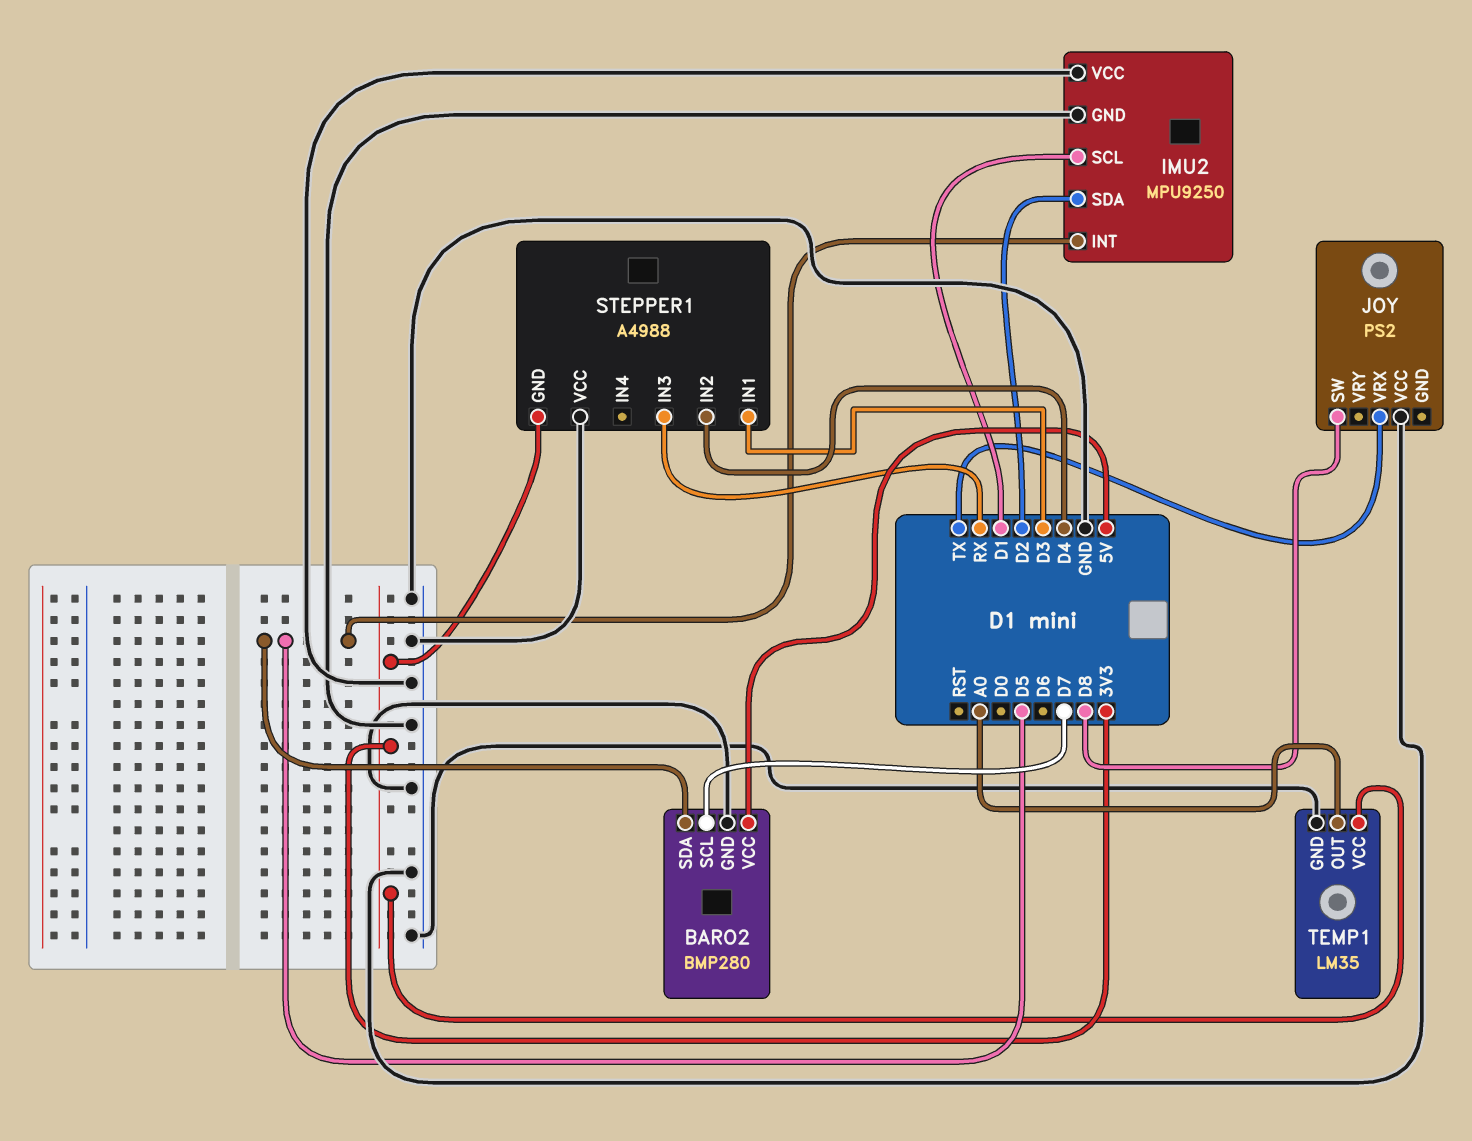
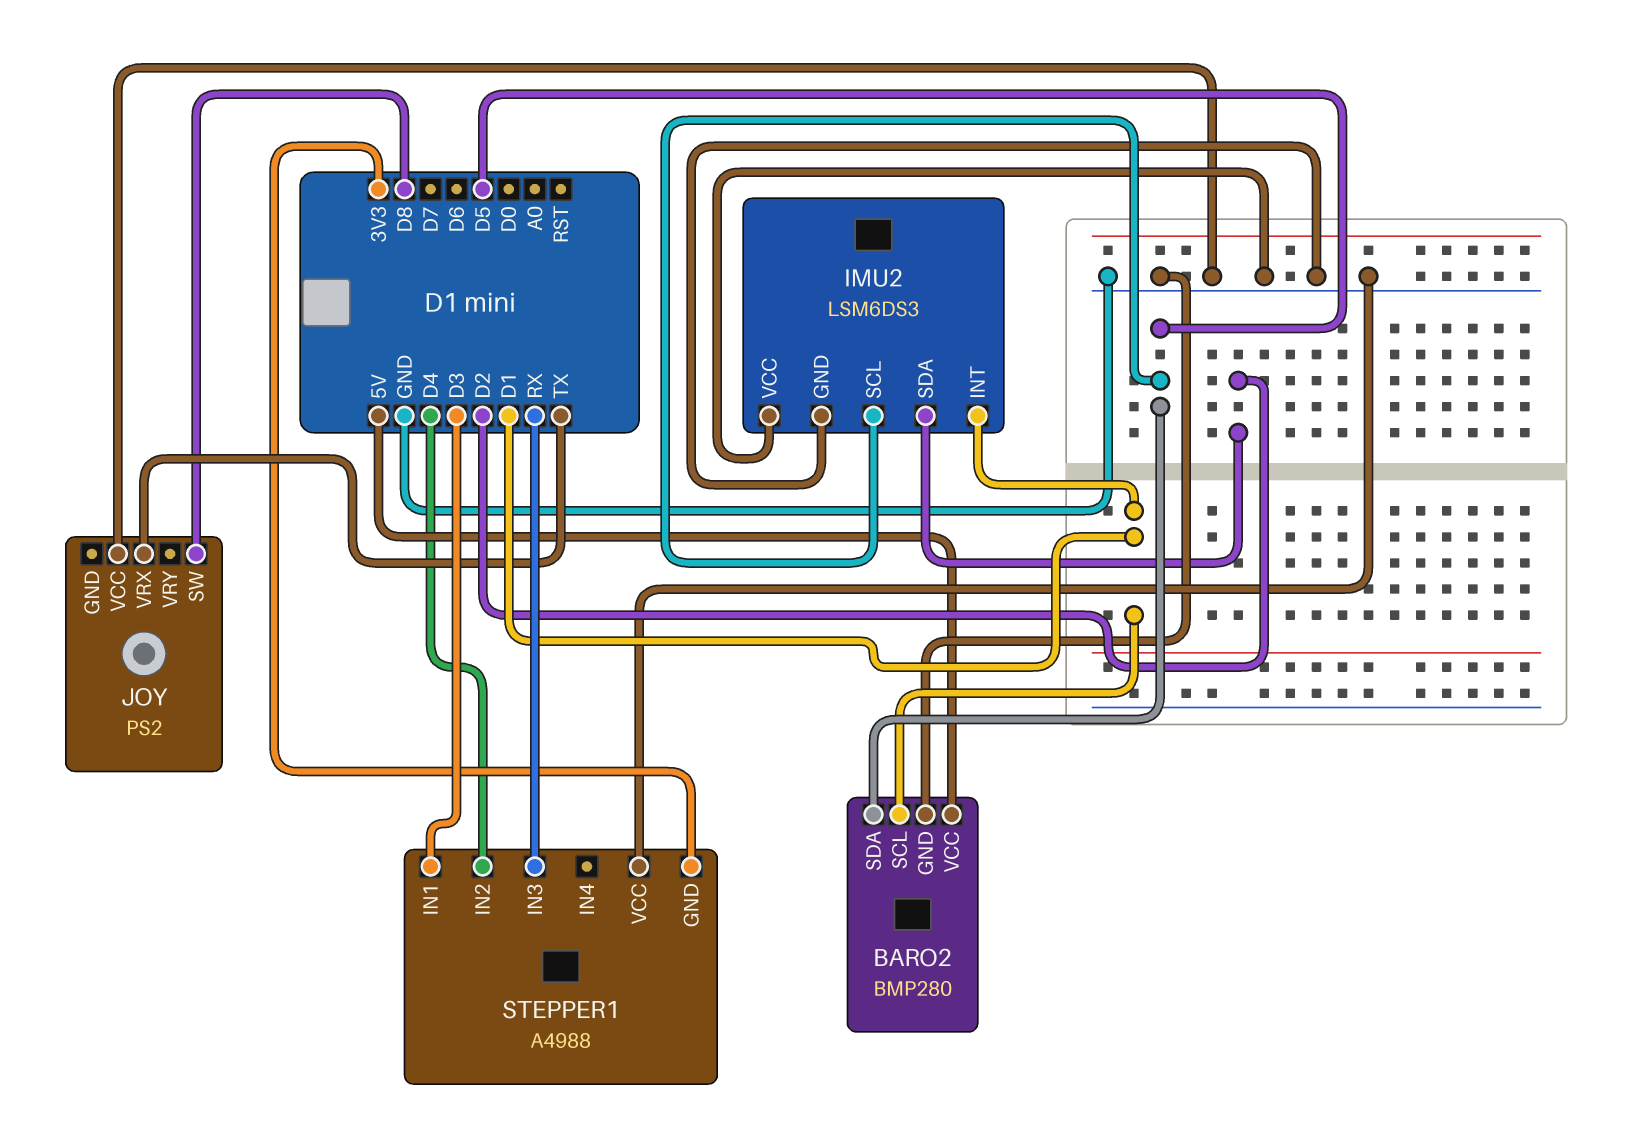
BARO2 pin SCL: D7 -> D1
IMU2: MPU9250 -> LSM6DS3
IMU2 pin INT: D5 -> D1
IMU2 pin SCL: D1 -> D5
TEMP1: LM35 -> none
TEMP1 pin GND: GND -> none
TEMP1 pin OUT: A0 -> none
TEMP1 pin VCC: 3V3 -> none

